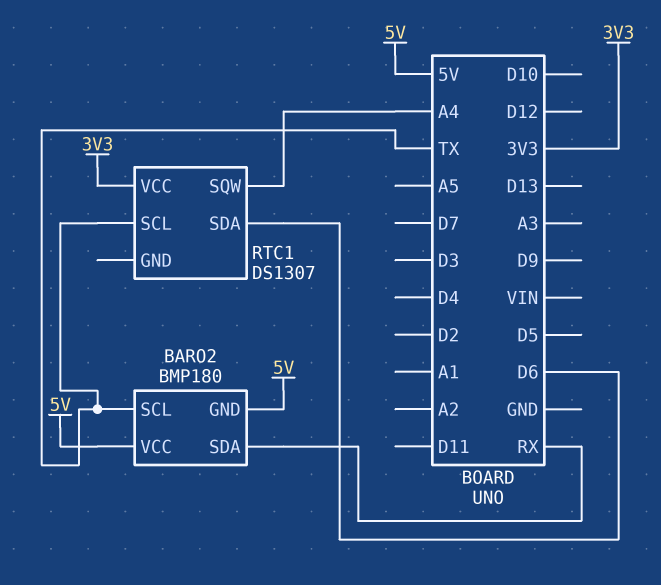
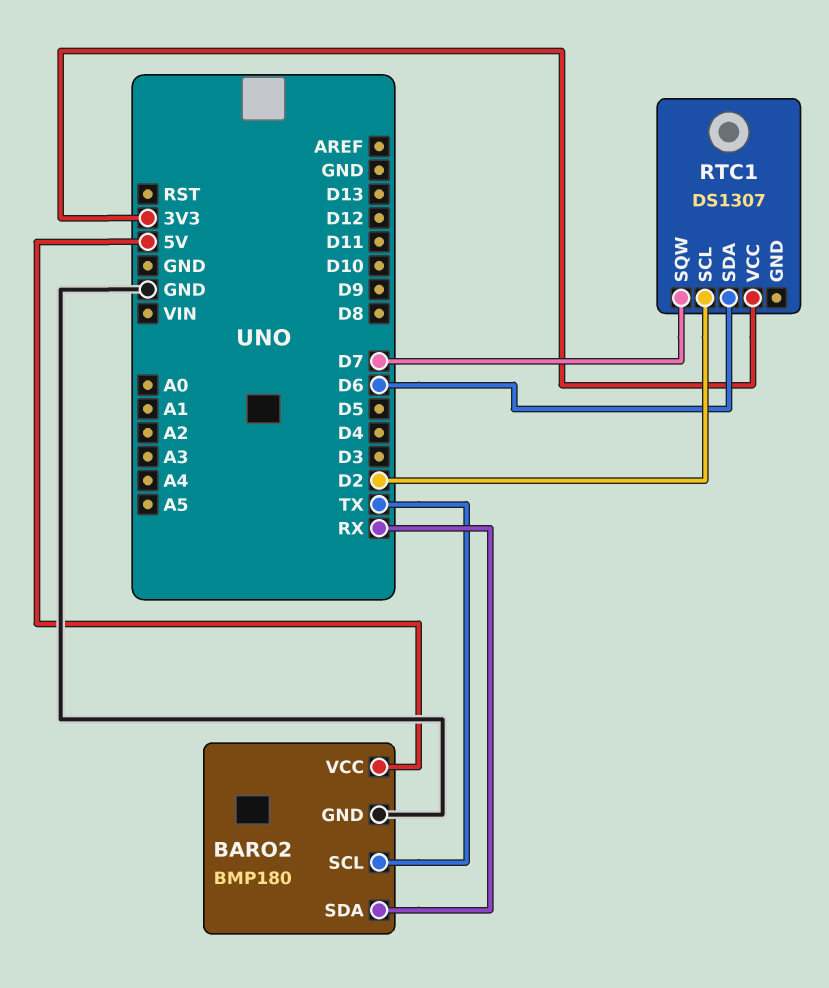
BARO2 pin GND: 5V -> GND
RTC1 pin SCL: TX -> D2
RTC1 pin SQW: A4 -> D7

